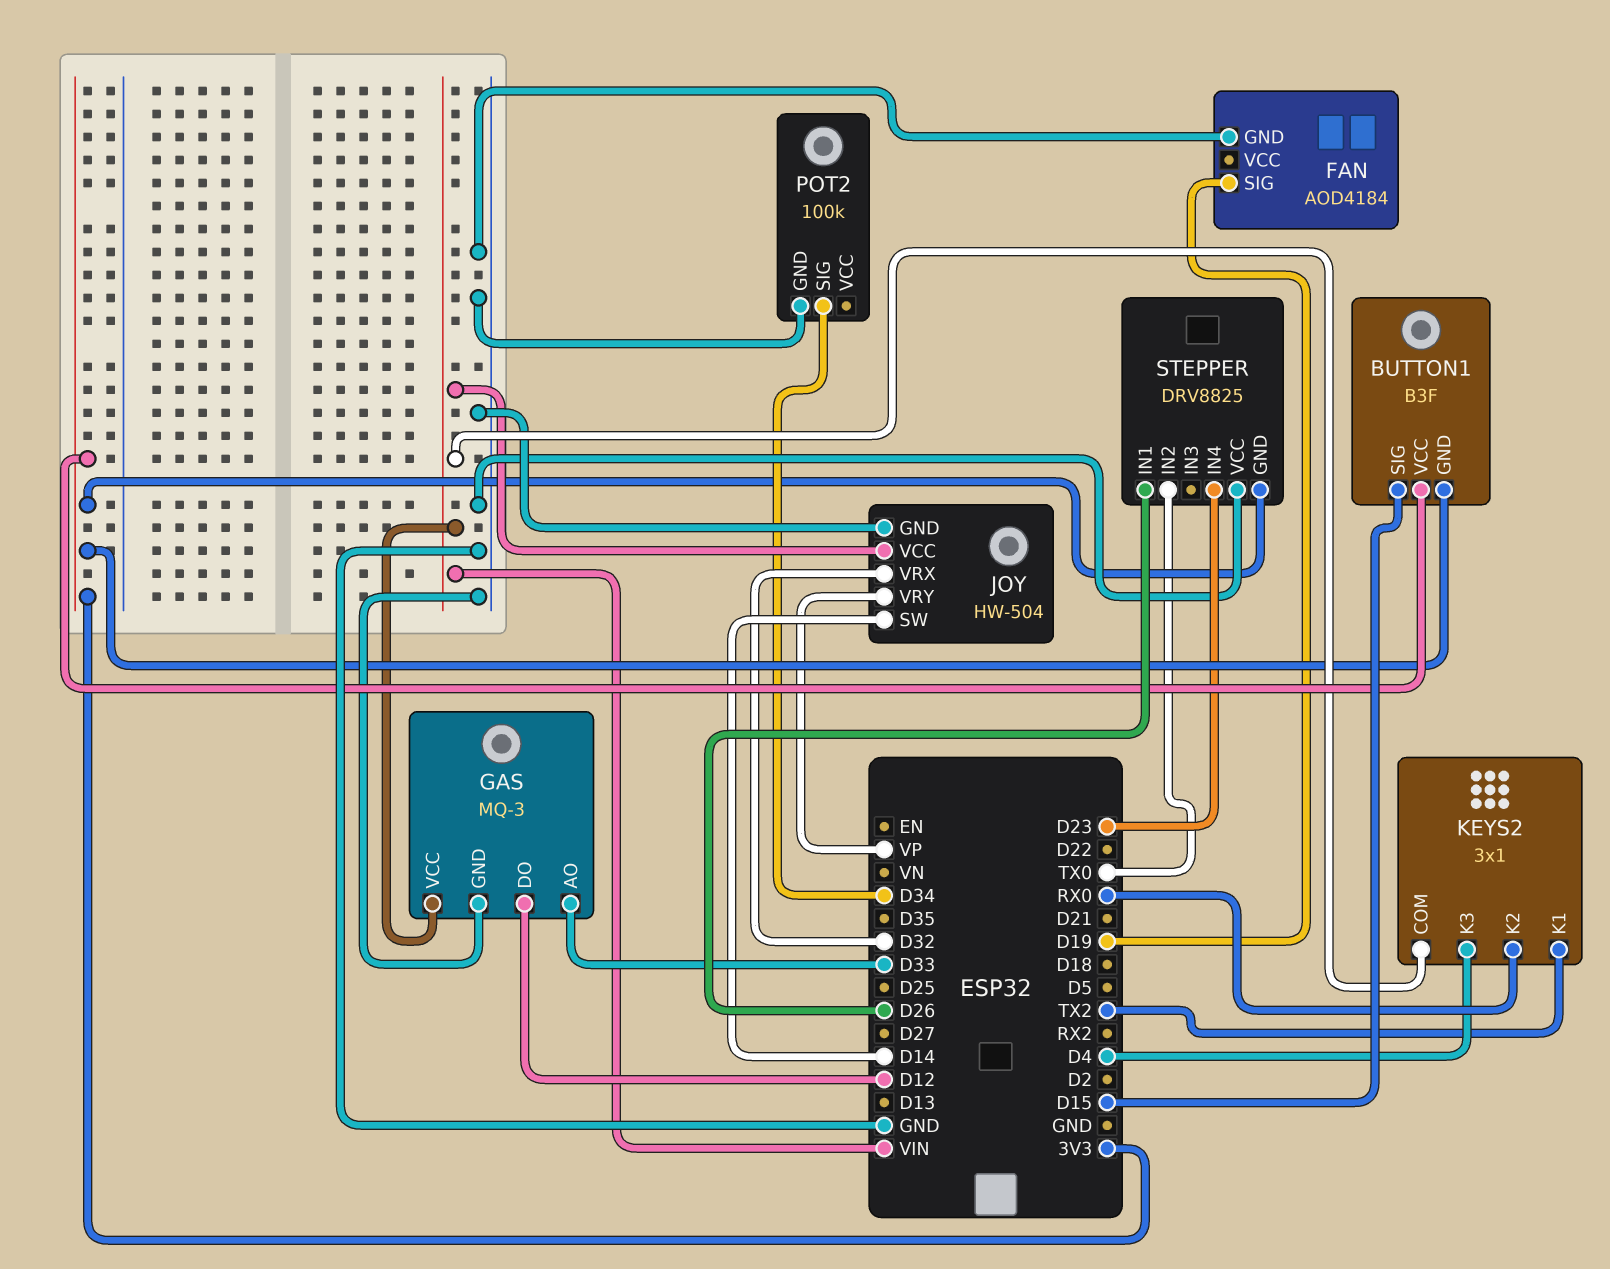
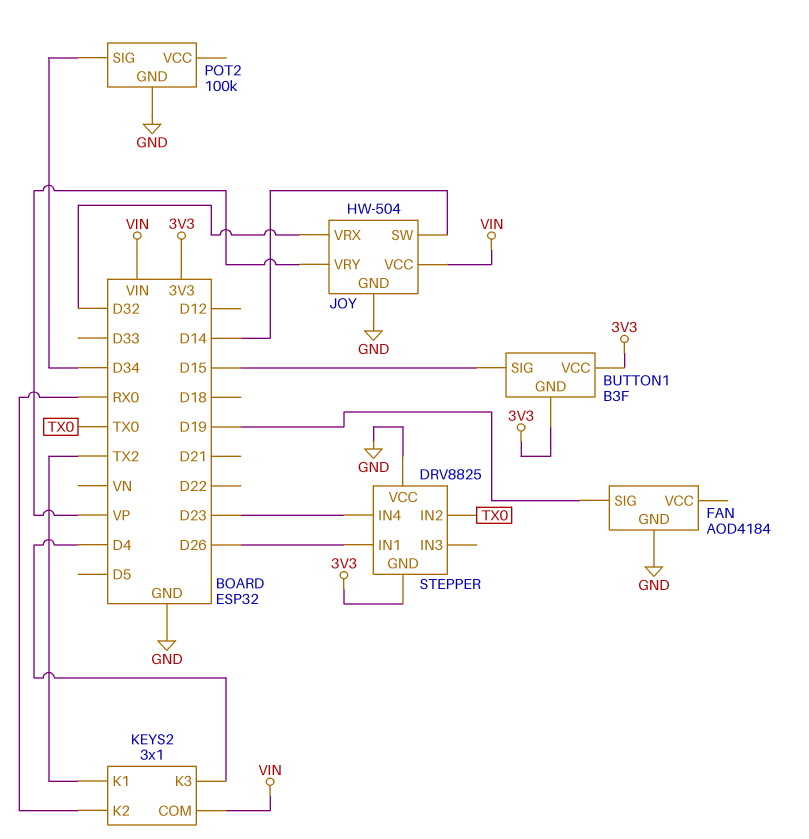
GAS: MQ-3 -> none
GAS pin AO: D33 -> none
GAS pin DO: D12 -> none
GAS pin GND: GND -> none
GAS pin VCC: VIN -> none

